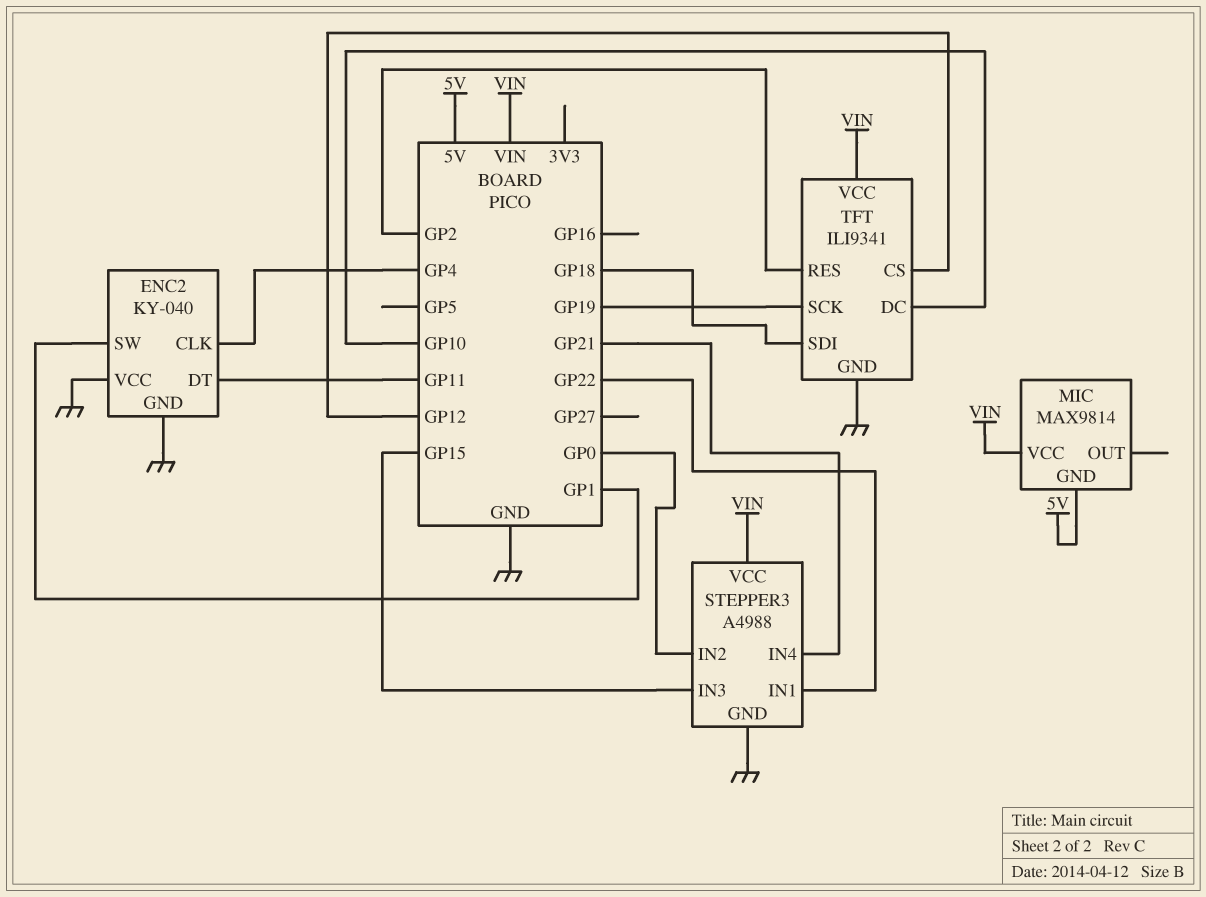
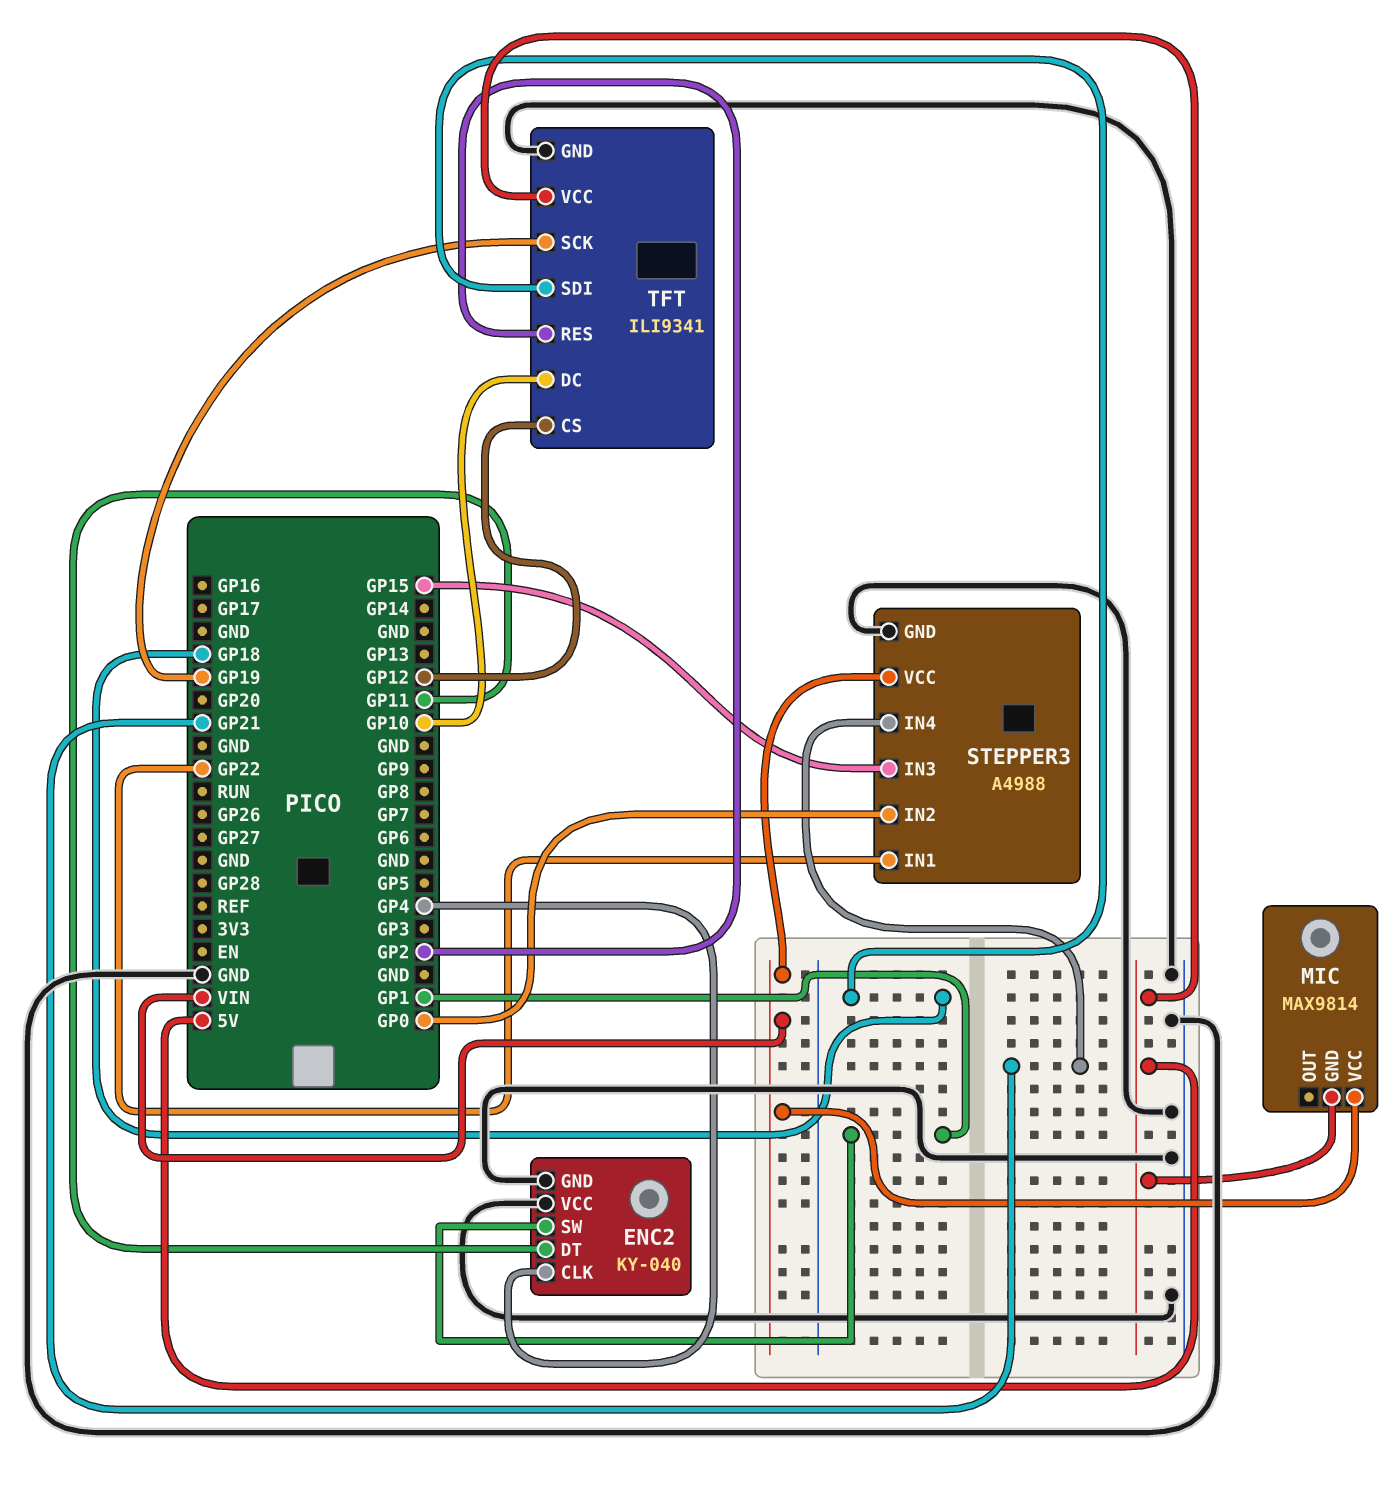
TFT pin VCC: VIN -> 5V

